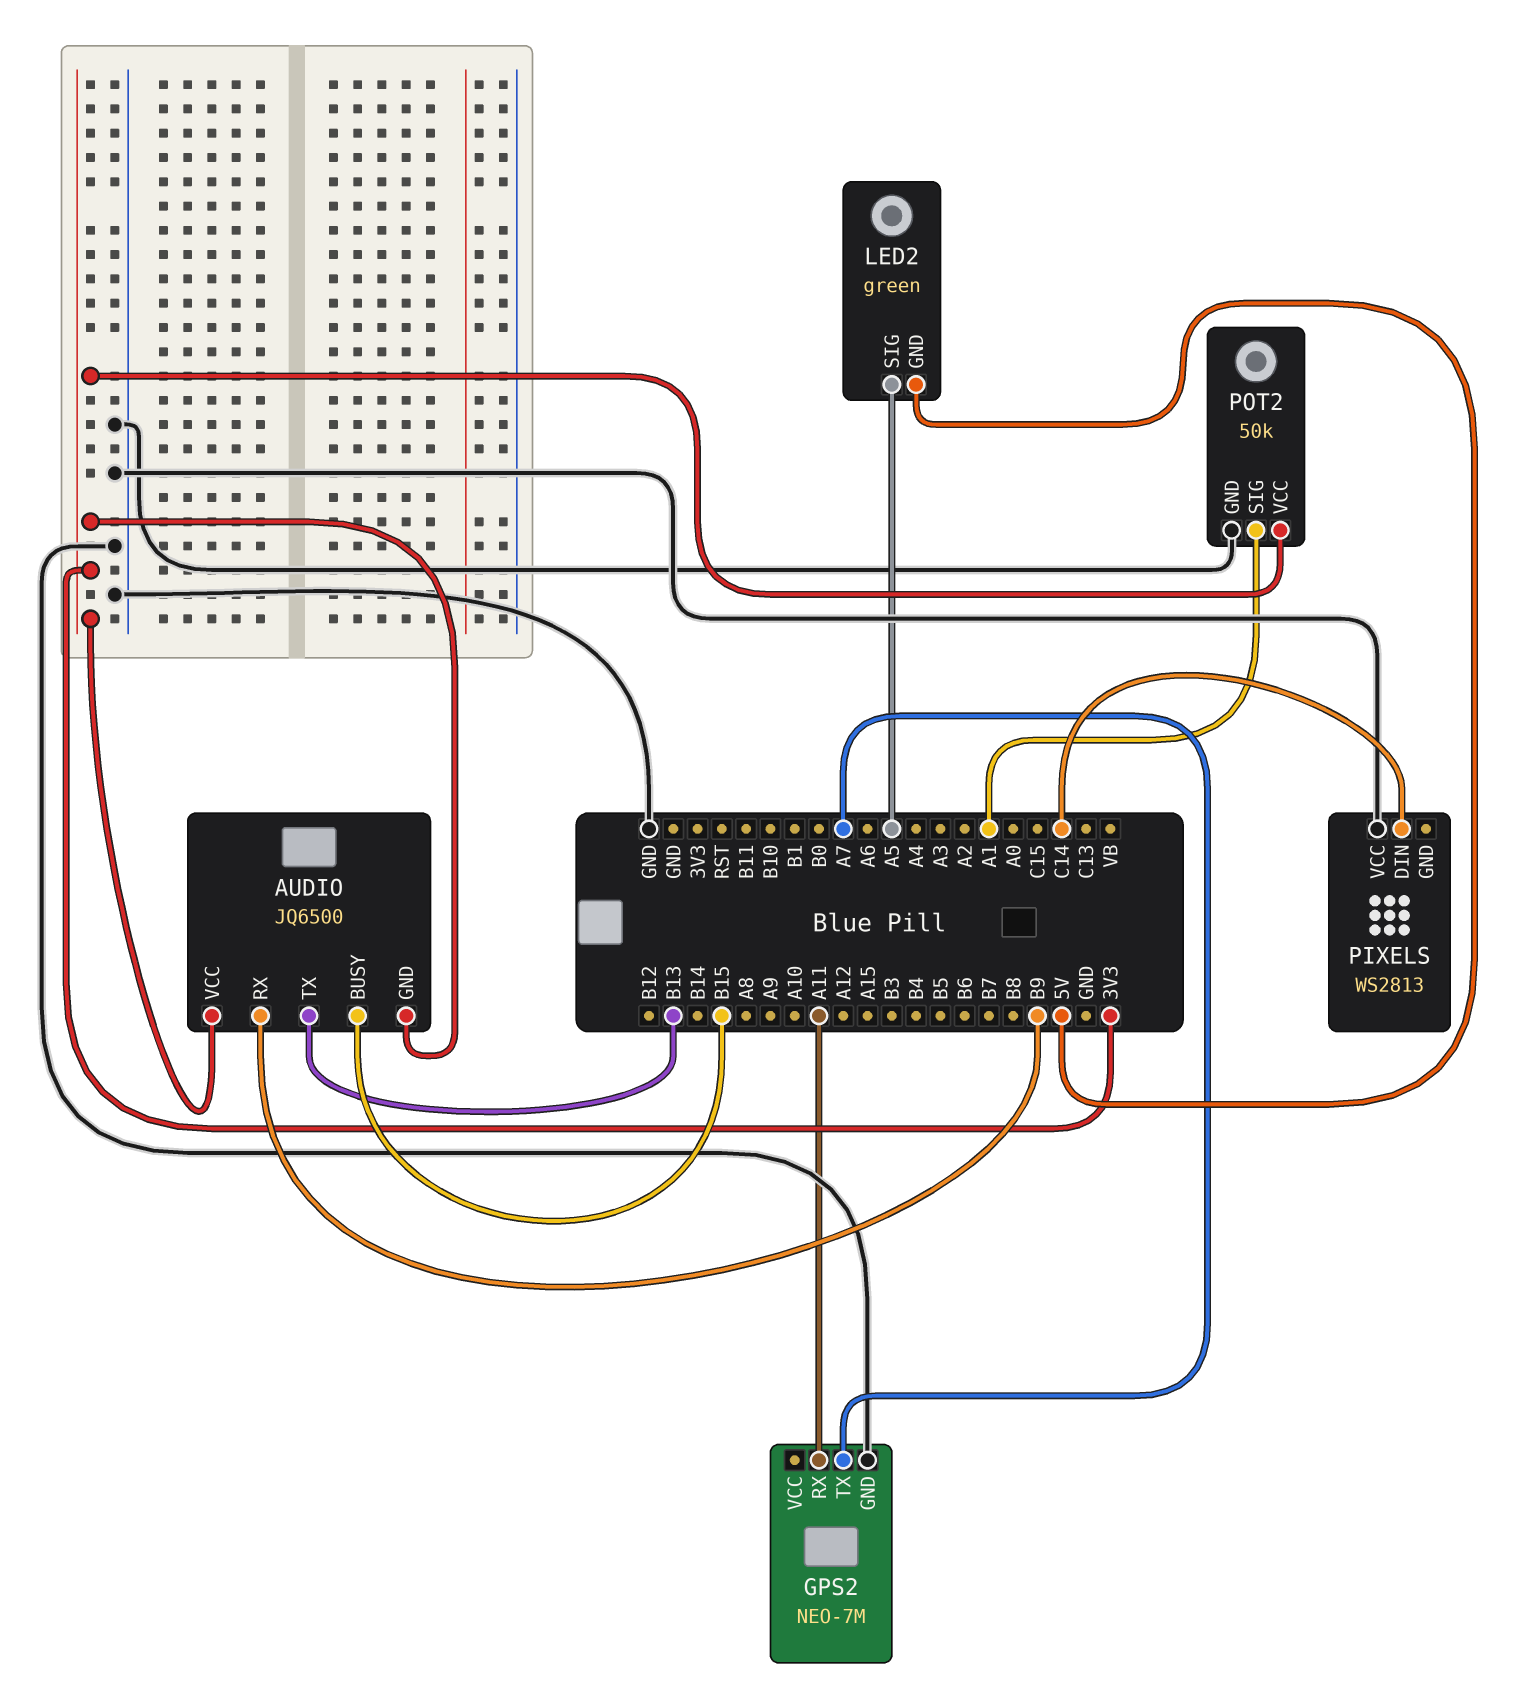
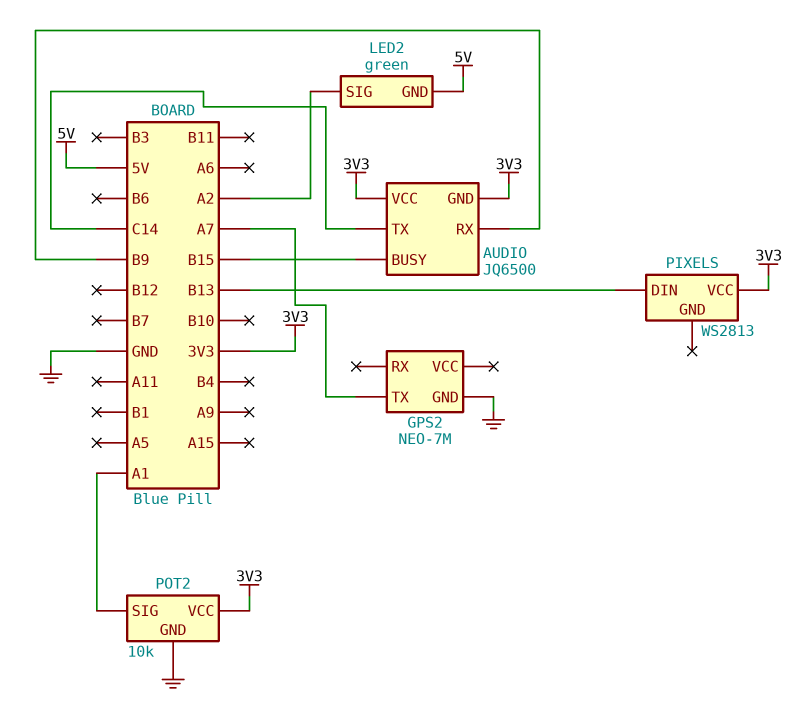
AUDIO pin TX: B13 -> C14
GPS2 pin RX: A11 -> none
LED2 pin SIG: A5 -> A2
PIXELS pin DIN: C14 -> B13
PIXELS pin VCC: GND -> 3V3
POT2: 50k -> 10k

